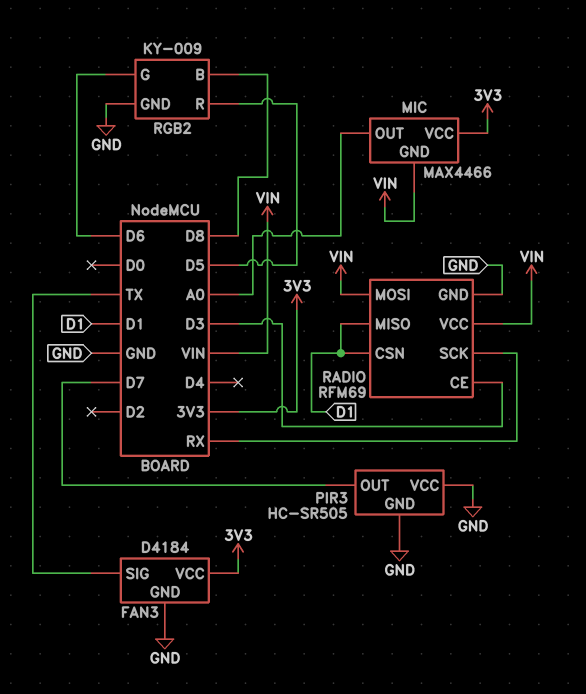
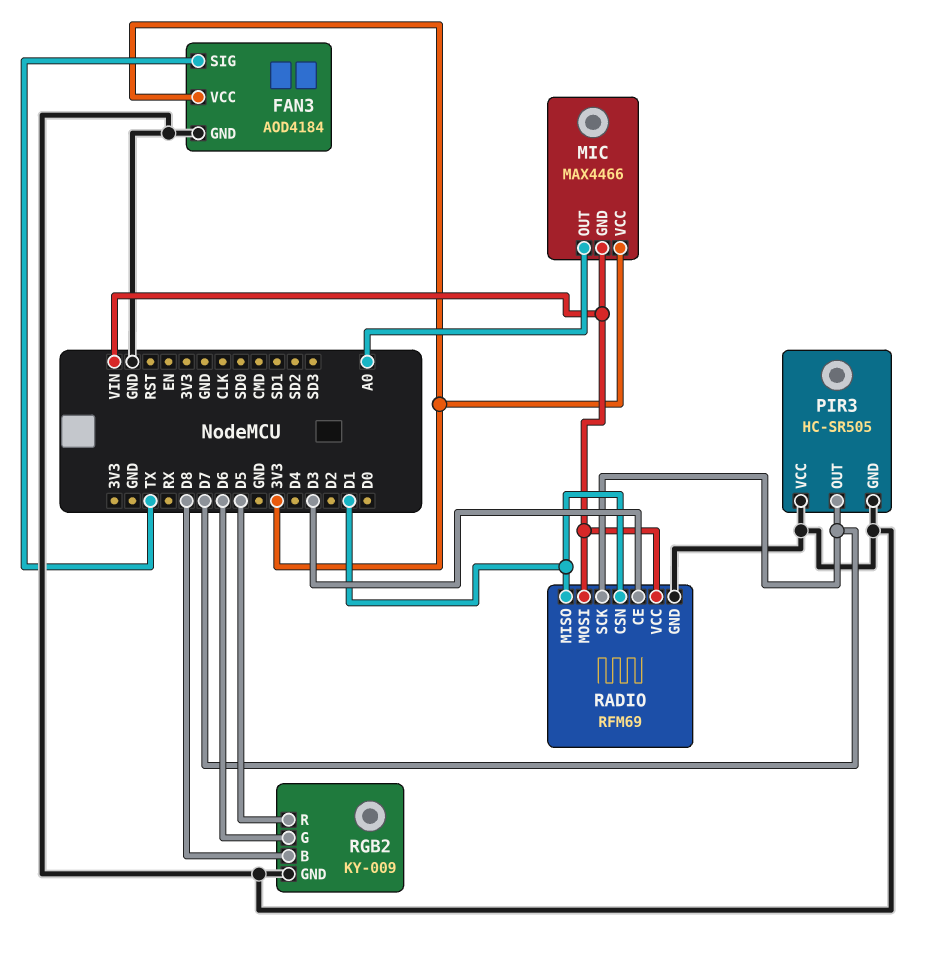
FAN3: D4184 -> AOD4184
RADIO pin SCK: RX -> D7

